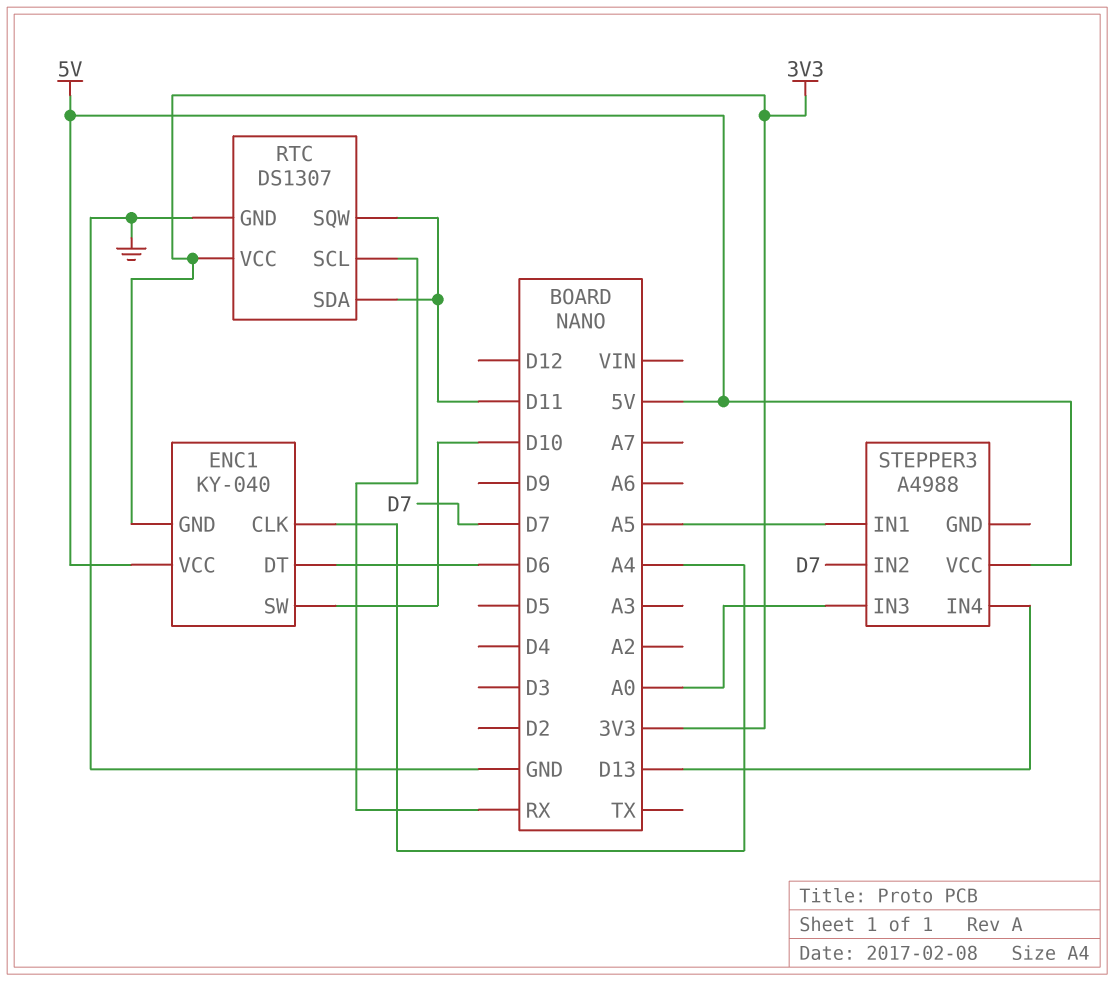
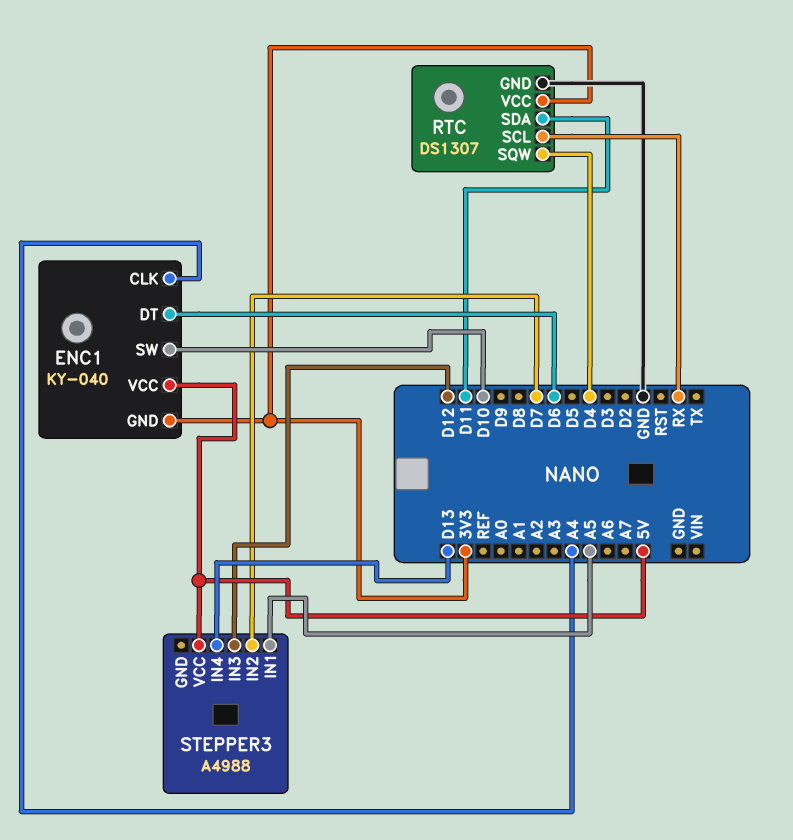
RTC pin SQW: D11 -> D4
STEPPER3 pin IN3: A0 -> D12

